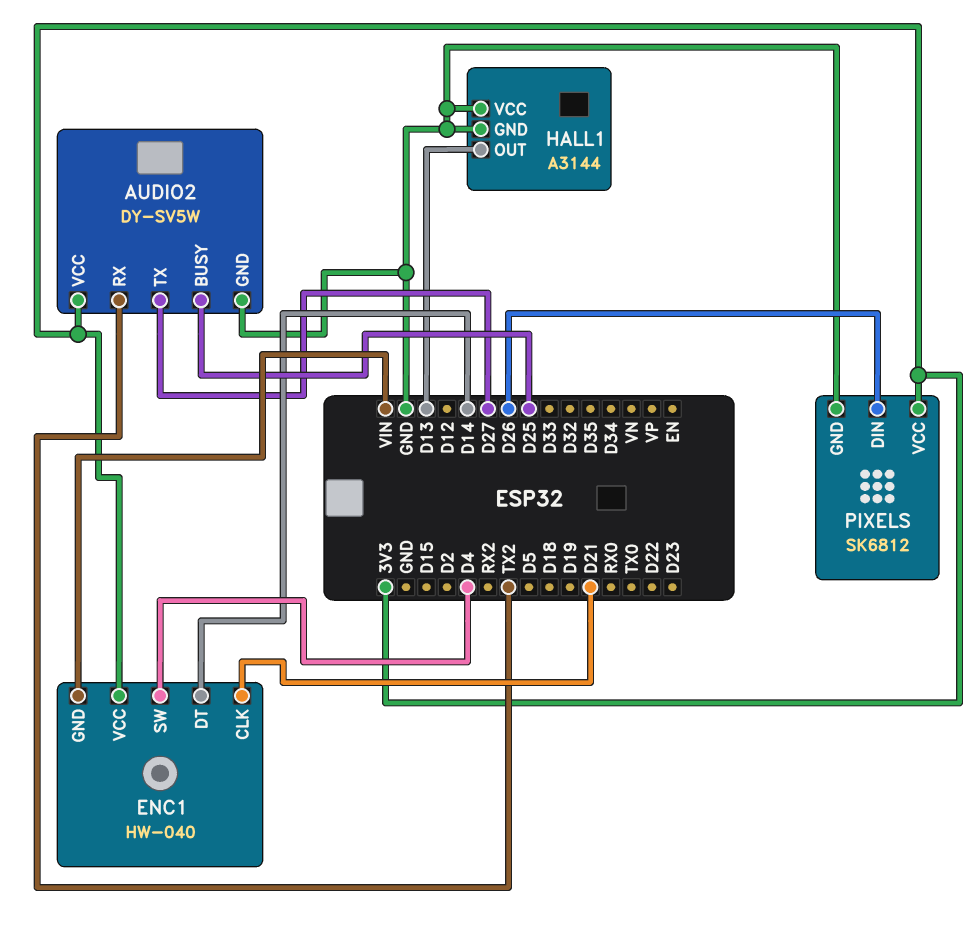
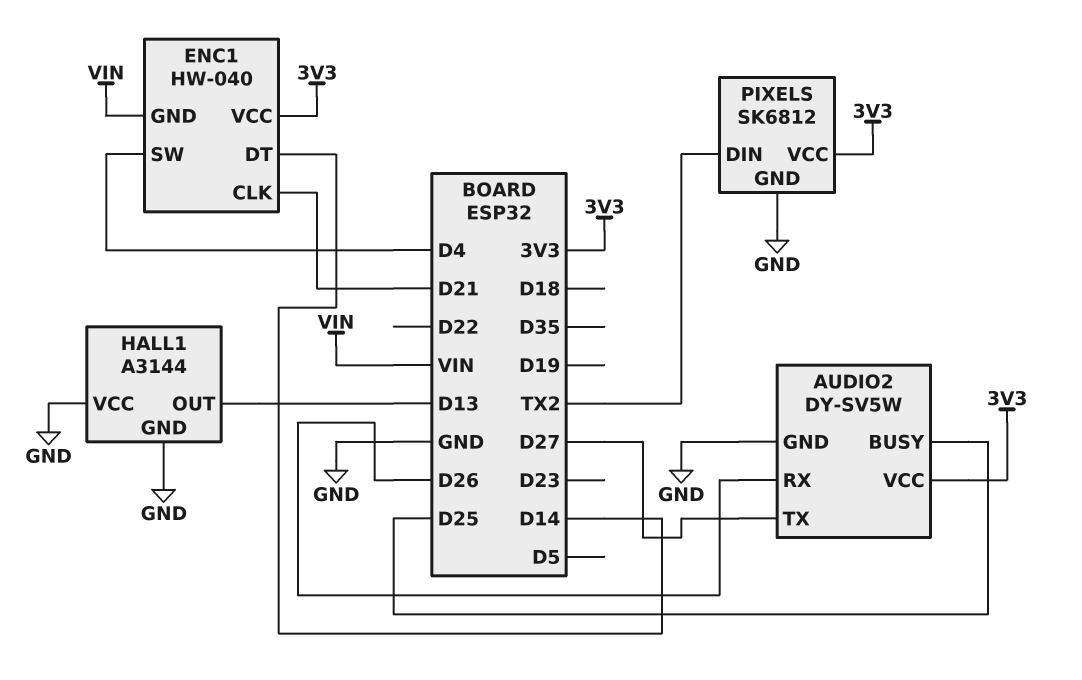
AUDIO2 pin RX: TX2 -> D26
PIXELS pin DIN: D26 -> TX2

